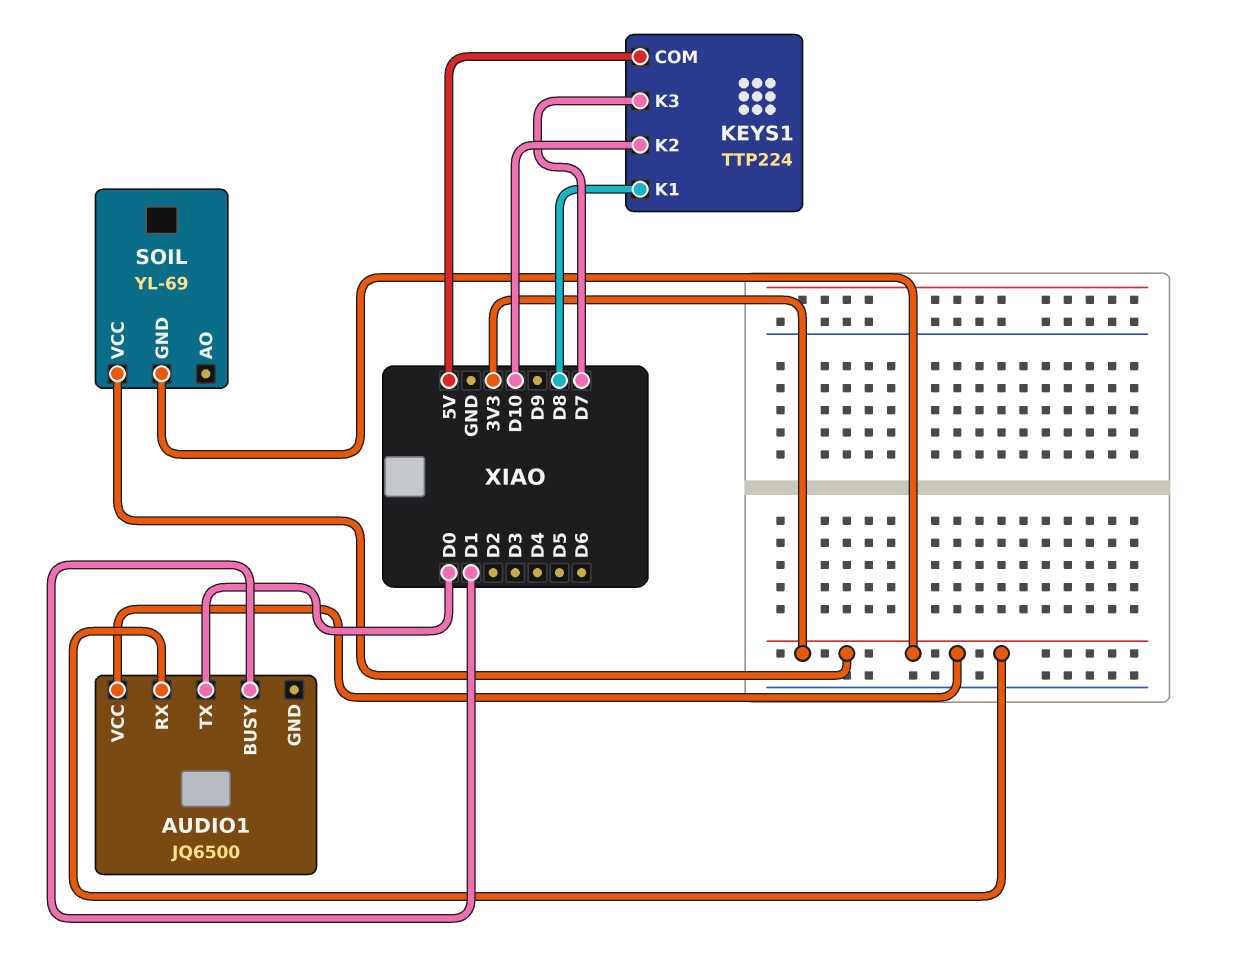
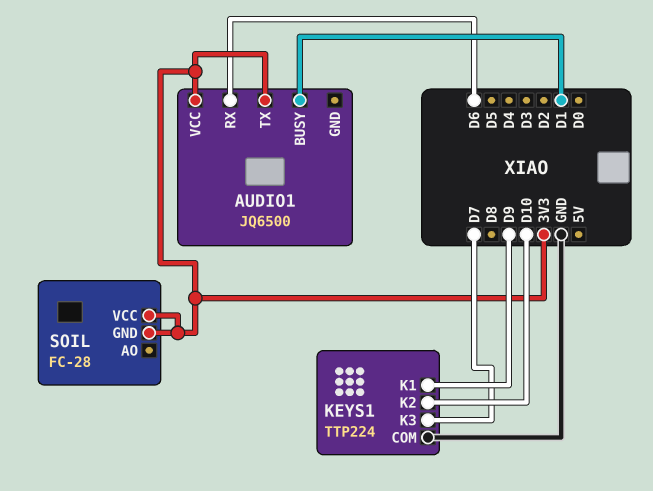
AUDIO1 pin RX: 3V3 -> D6
AUDIO1 pin TX: D0 -> 3V3
KEYS1 pin COM: 5V -> GND
KEYS1 pin K1: D8 -> D9
SOIL: YL-69 -> FC-28

